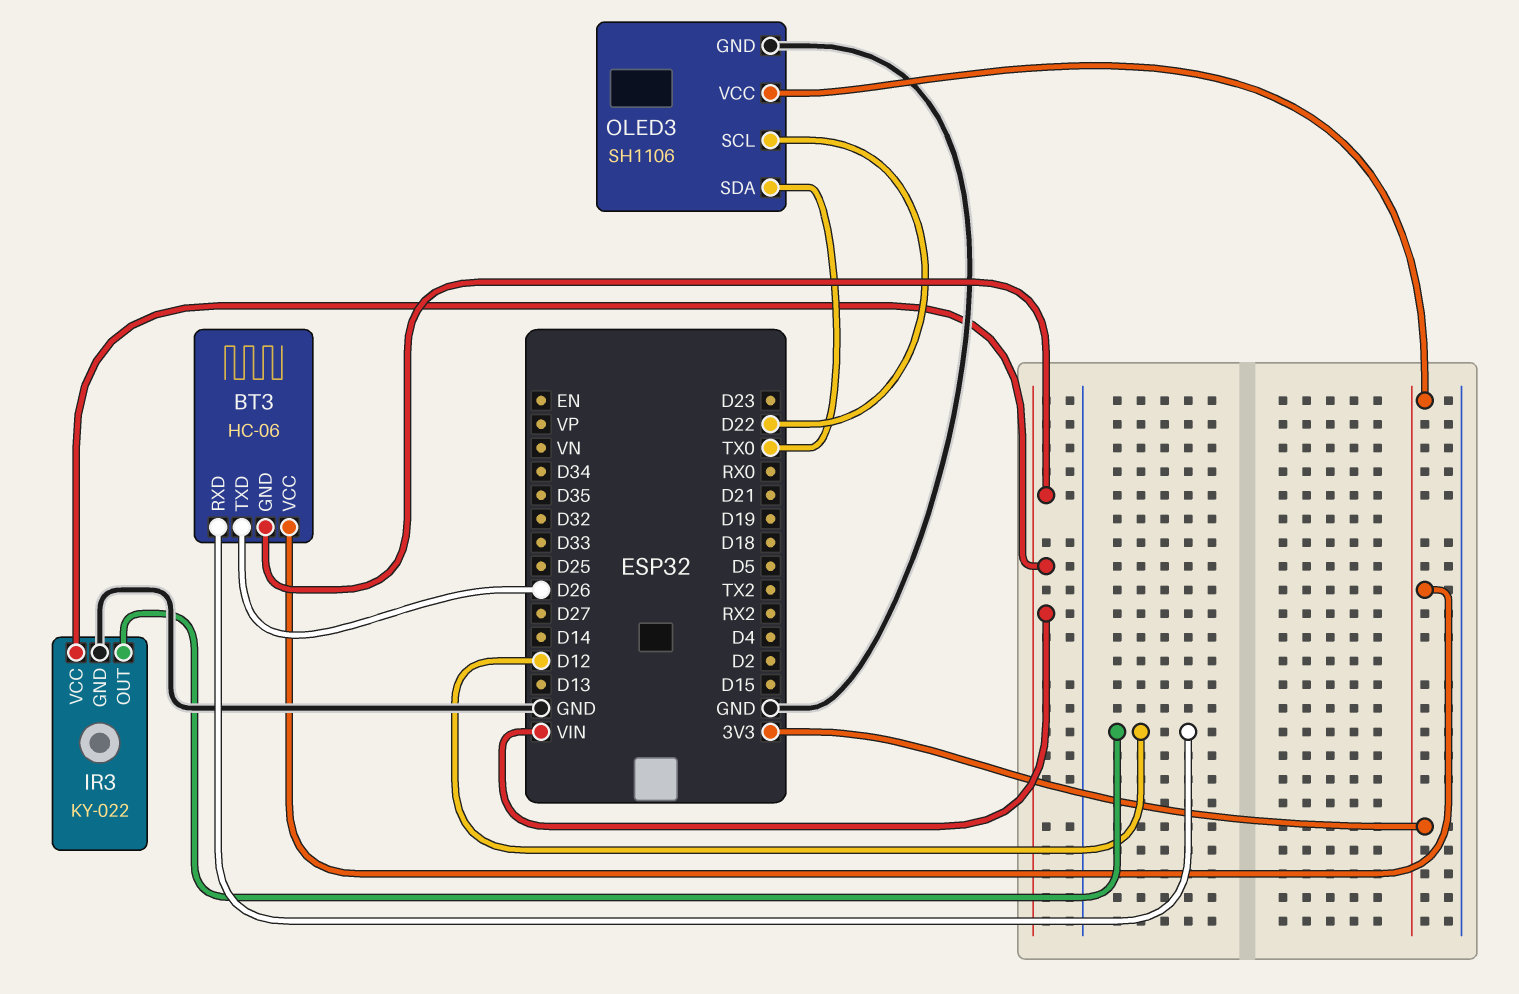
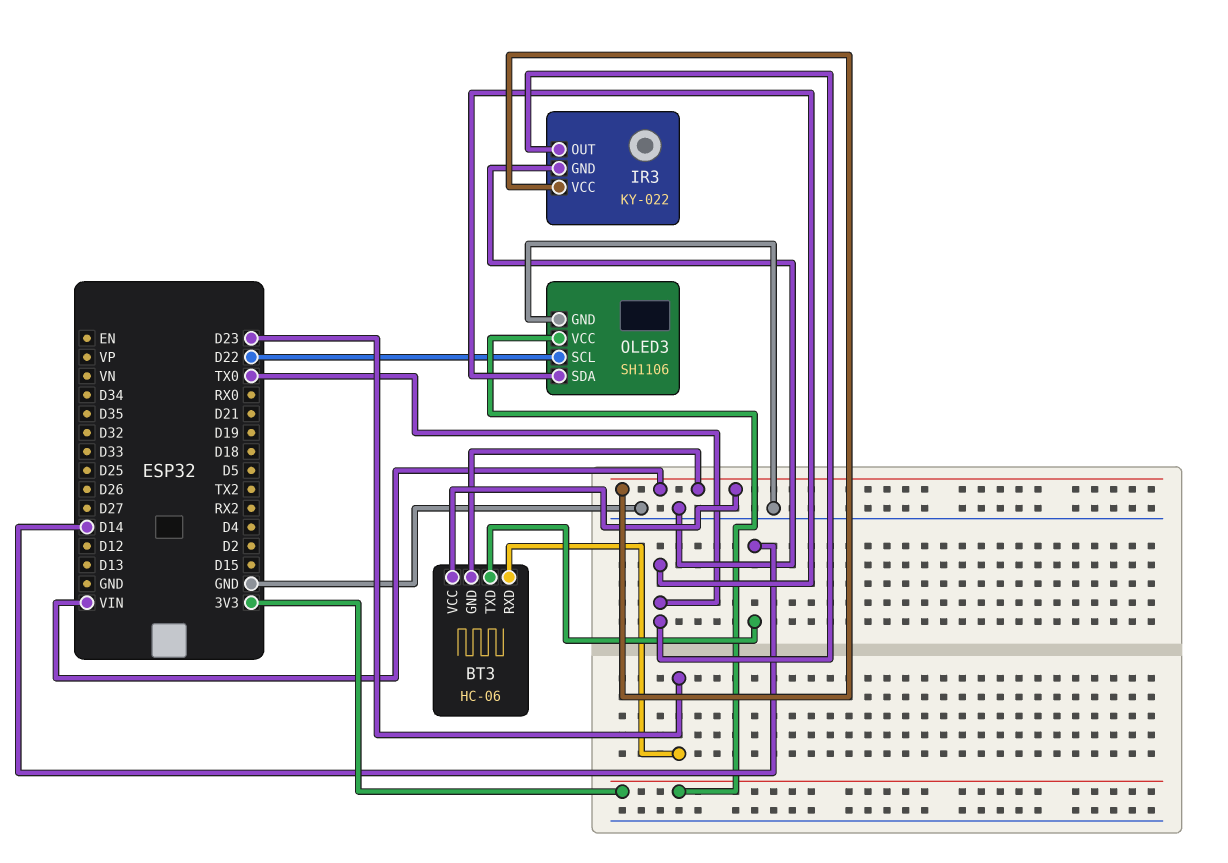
BT3 pin RXD: D12 -> D23
BT3 pin TXD: D26 -> D14
BT3 pin VCC: 3V3 -> VIN
IR3 pin OUT: D12 -> TX0

